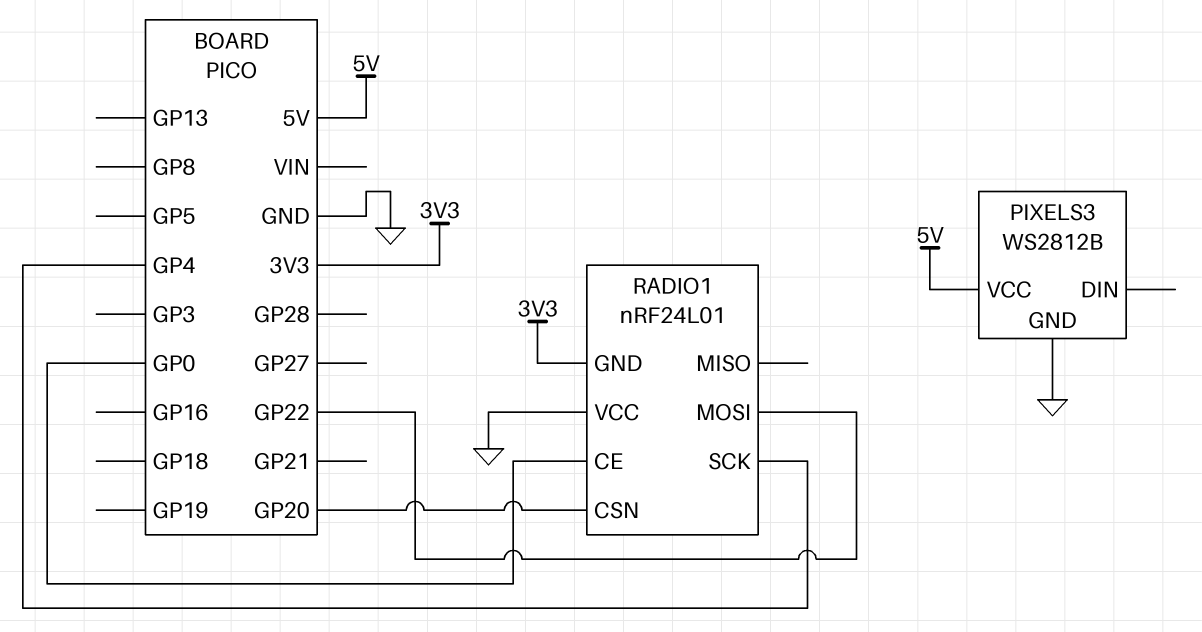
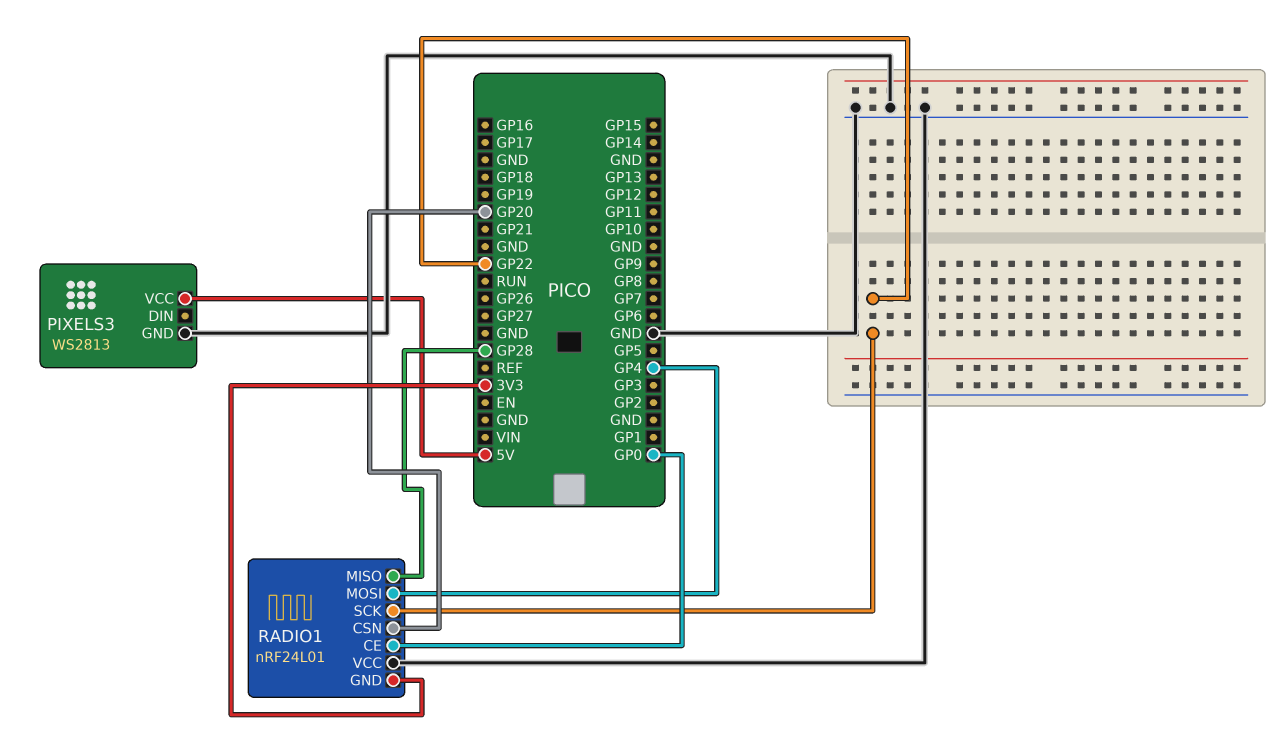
PIXELS3: WS2812B -> WS2813
RADIO1 pin MISO: none -> GP28
RADIO1 pin MOSI: GP22 -> GP4
RADIO1 pin SCK: GP4 -> GP22

